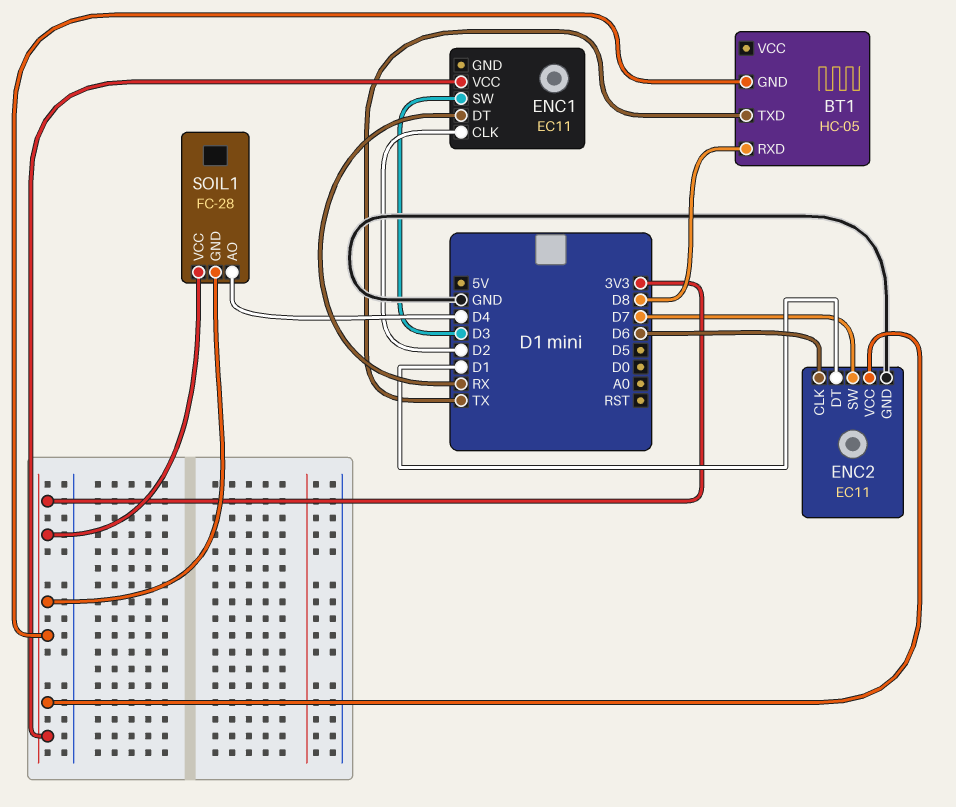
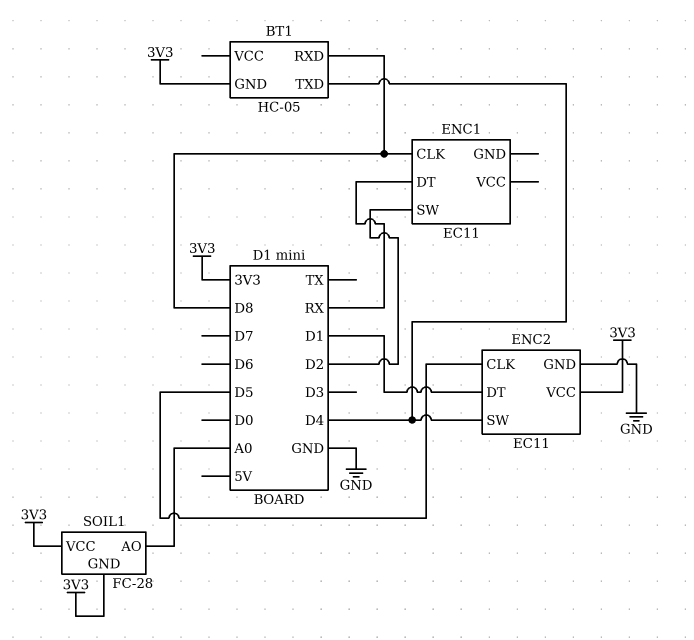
BT1 pin TXD: TX -> D4
ENC1 pin CLK: D2 -> D8
ENC1 pin SW: D3 -> D2
ENC1 pin VCC: 3V3 -> none
ENC2 pin CLK: D6 -> D5
ENC2 pin SW: D7 -> D4
SOIL1 pin AO: D4 -> A0

